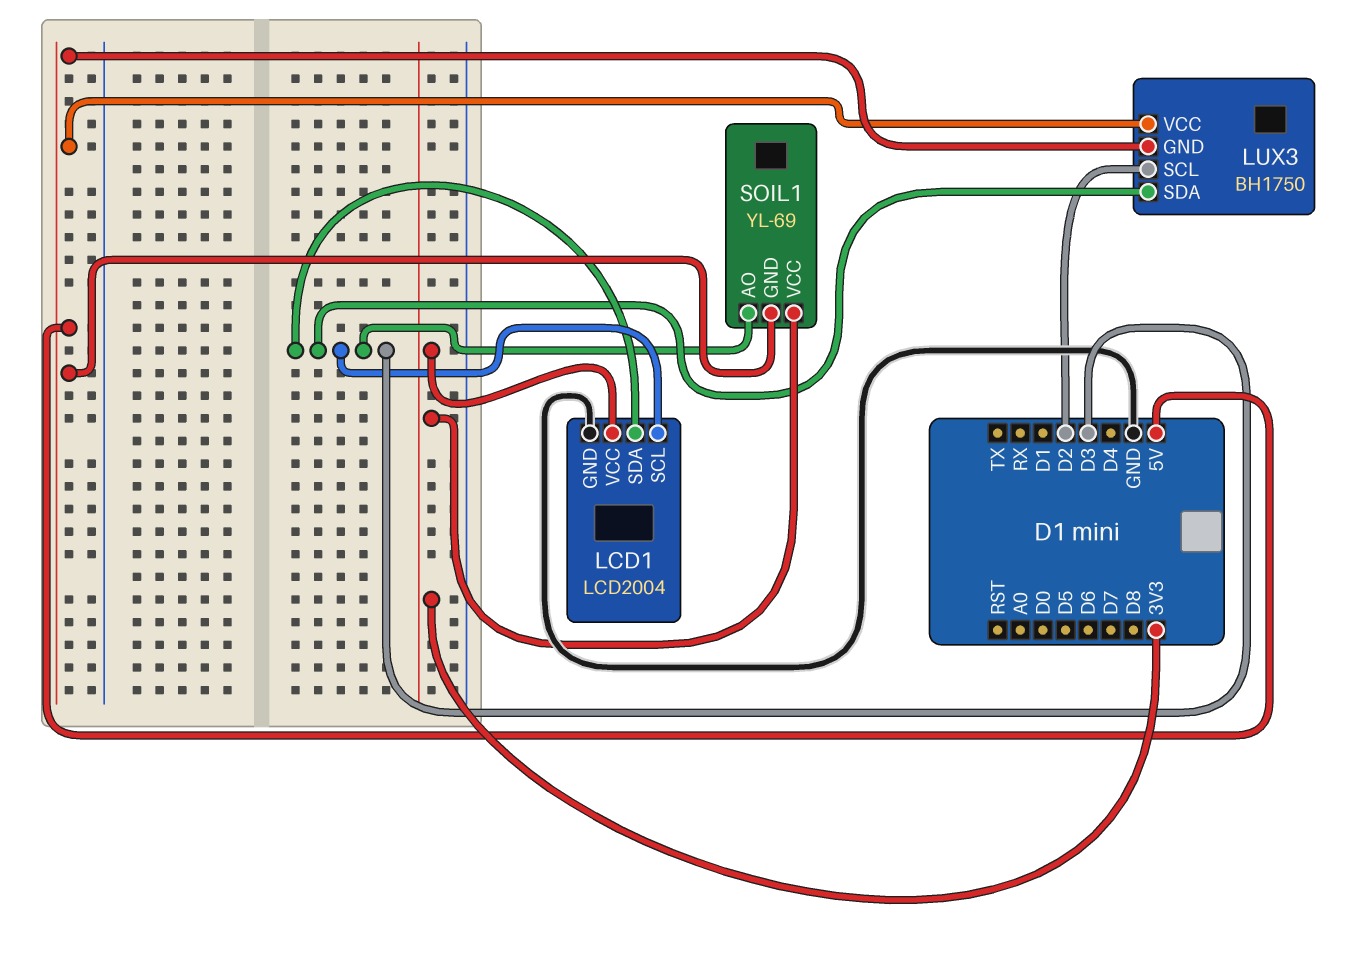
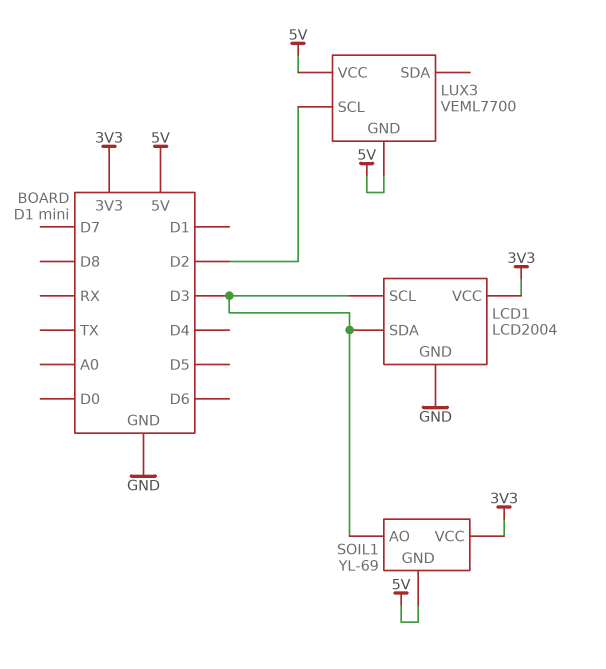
LUX3: BH1750 -> VEML7700
LUX3 pin SDA: D3 -> none

